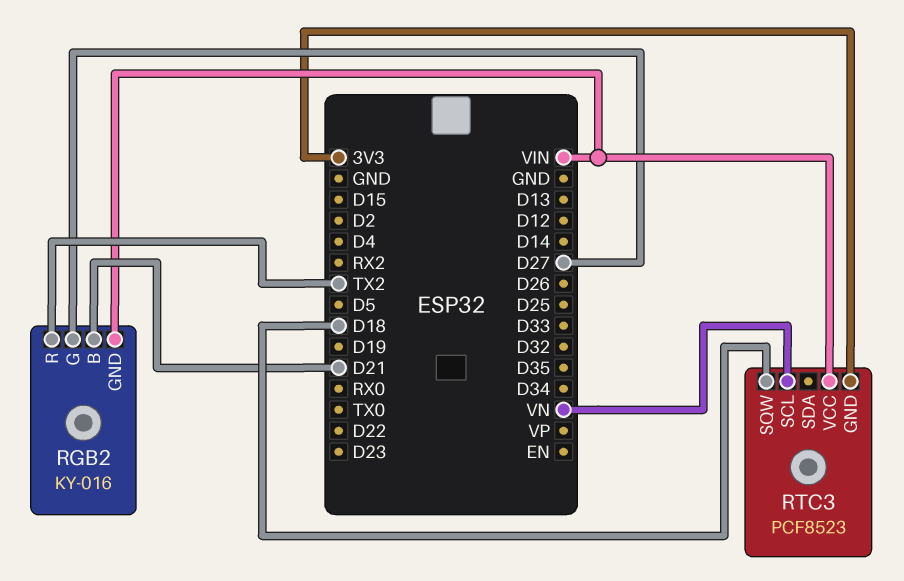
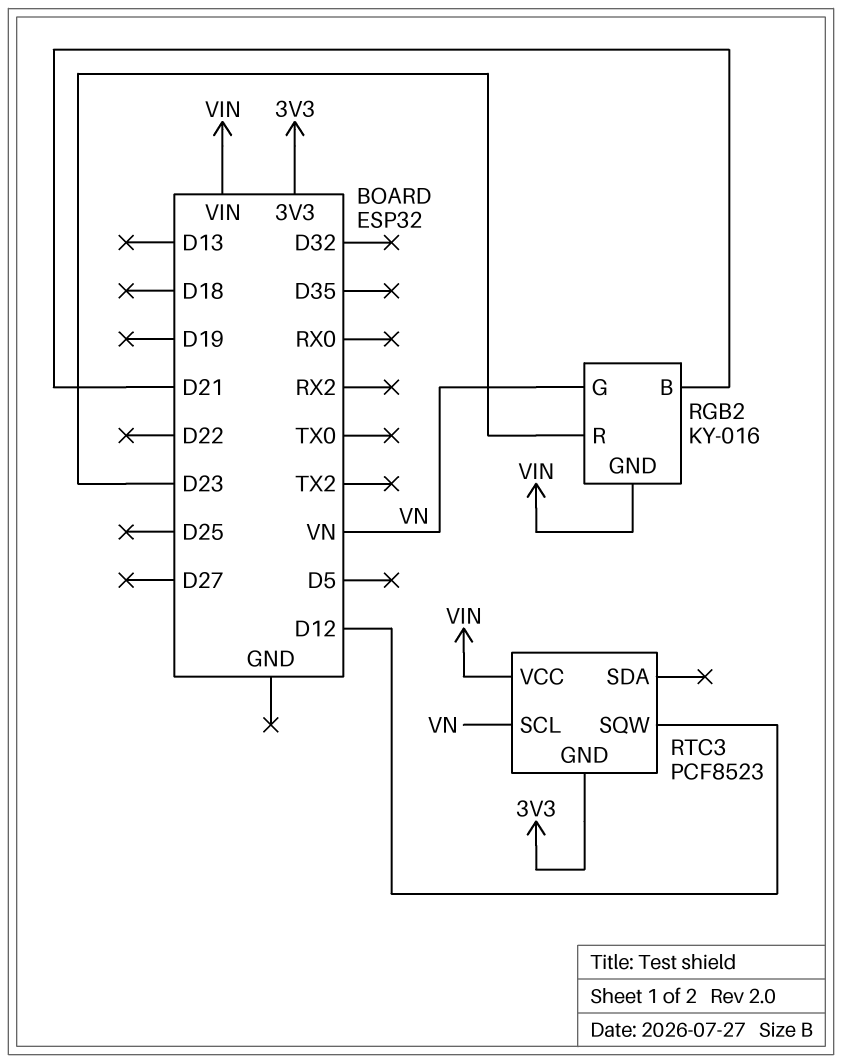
RGB2 pin G: D27 -> VN
RGB2 pin R: TX2 -> D23
RTC3 pin SQW: D18 -> D12

